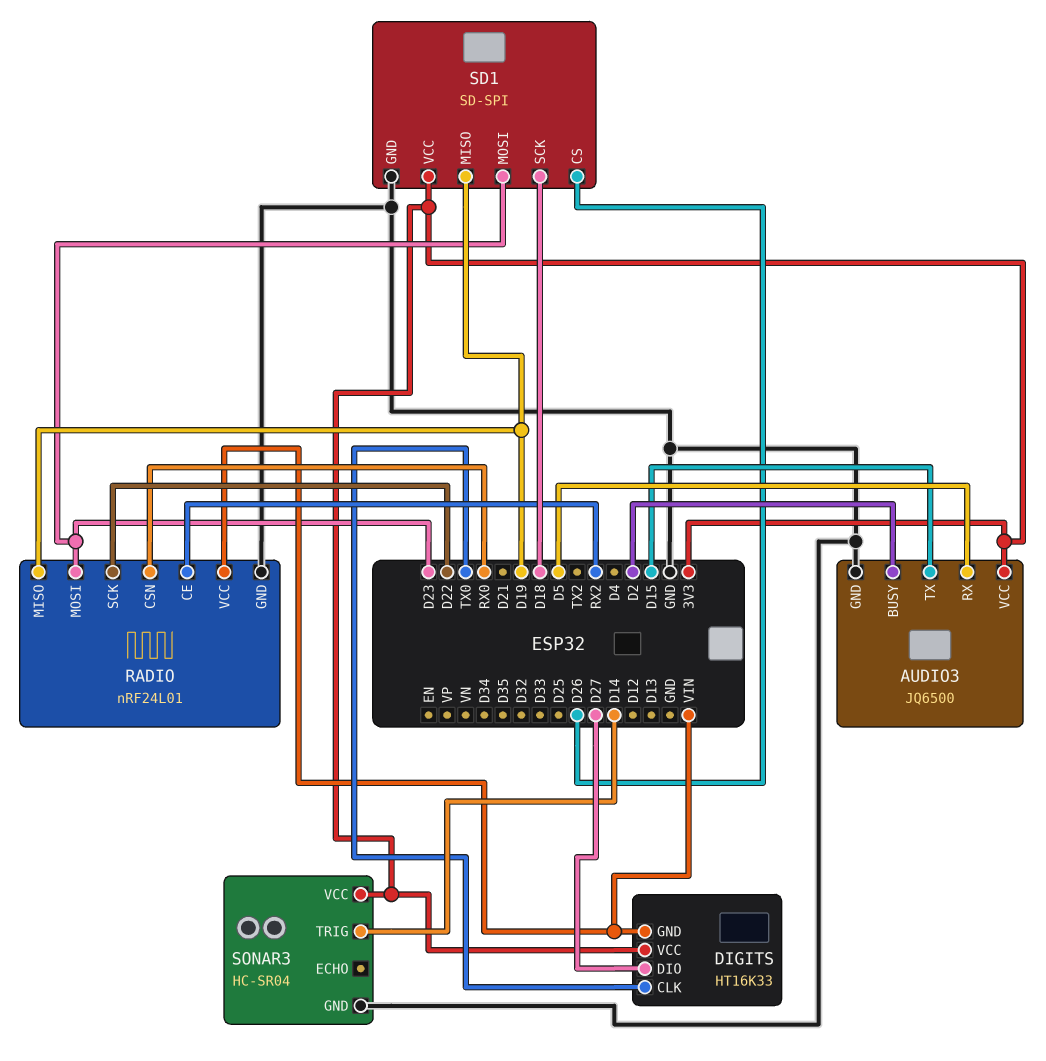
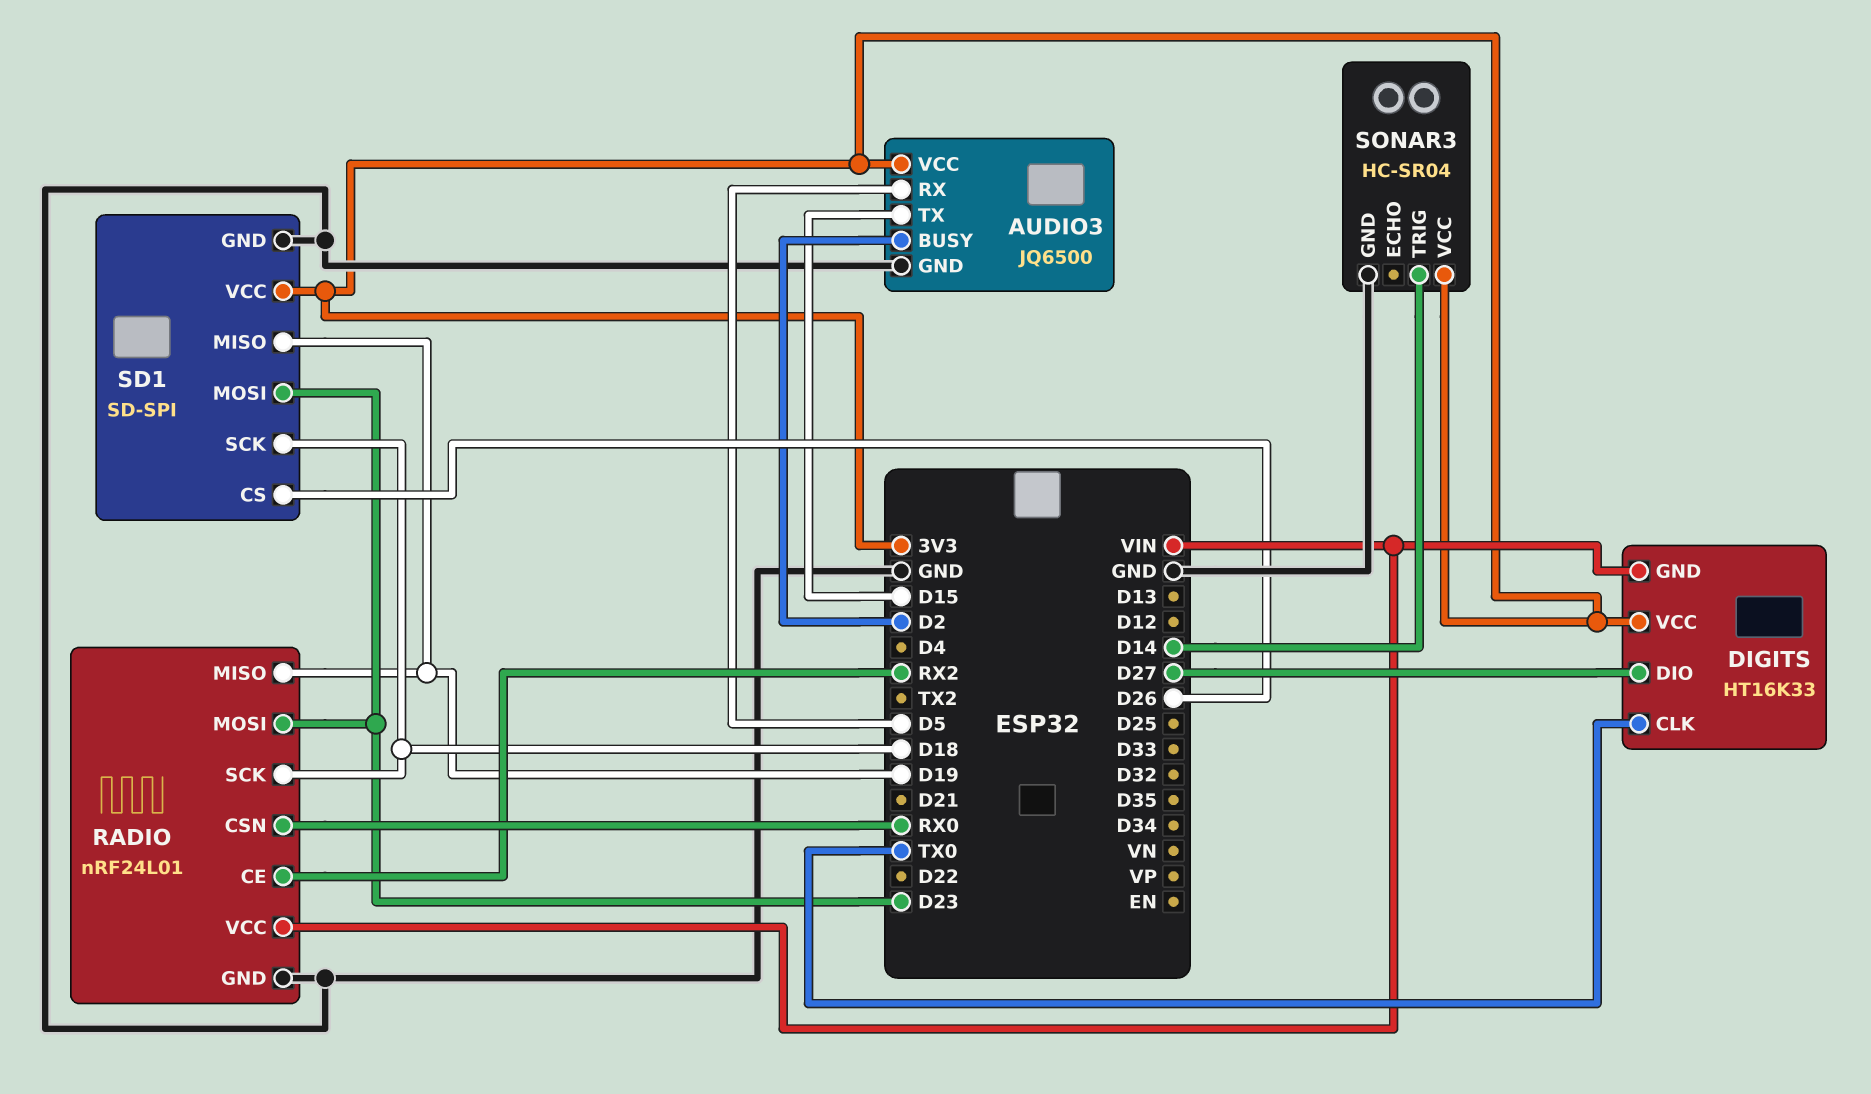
RADIO pin SCK: D22 -> D18

